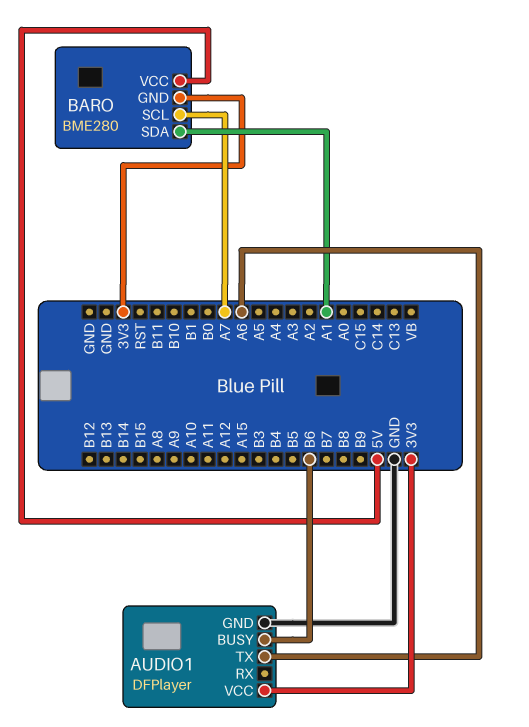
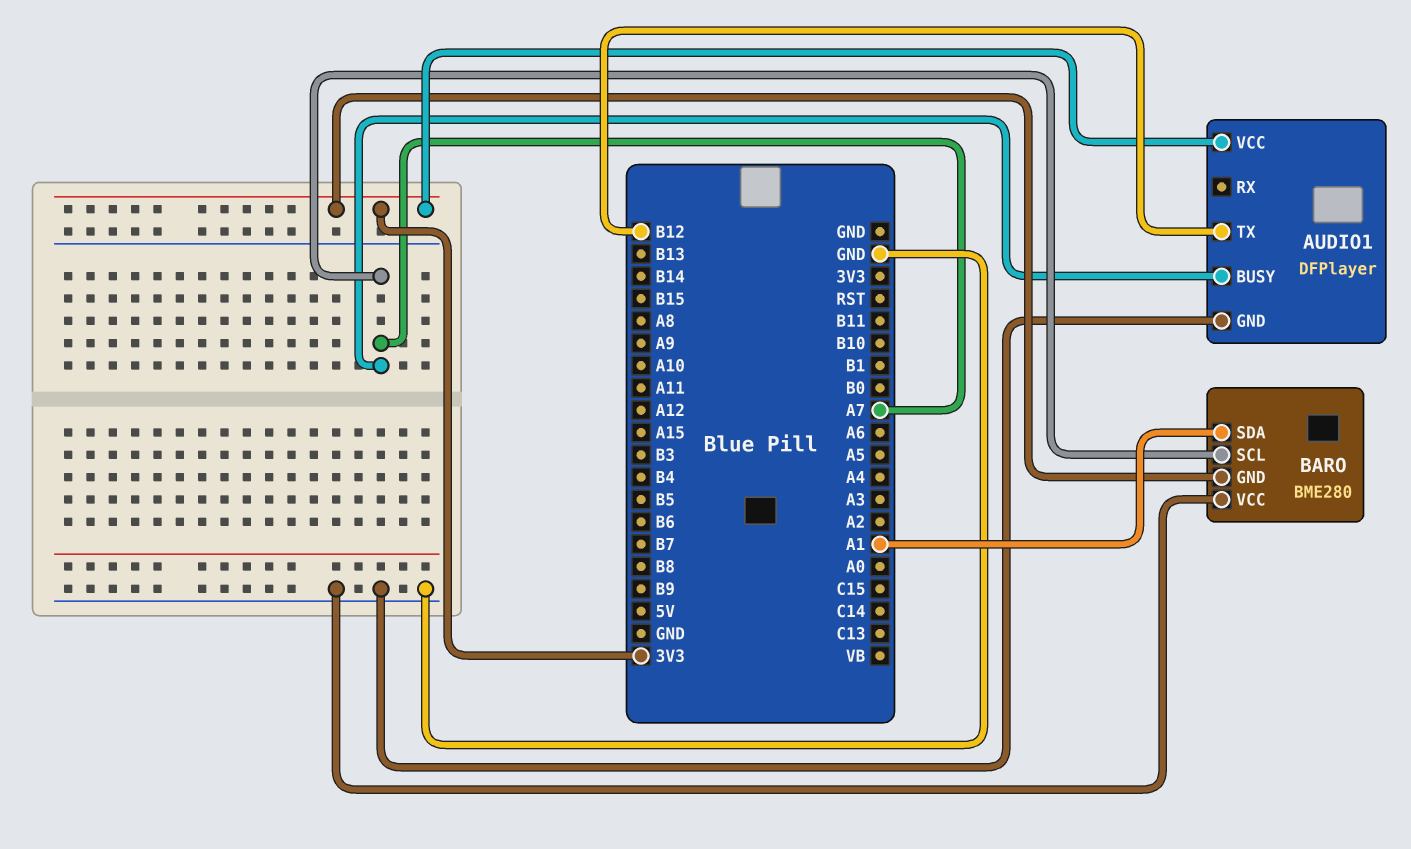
AUDIO1 pin BUSY: B6 -> A7
AUDIO1 pin TX: A6 -> B12
BARO pin VCC: 5V -> GND

